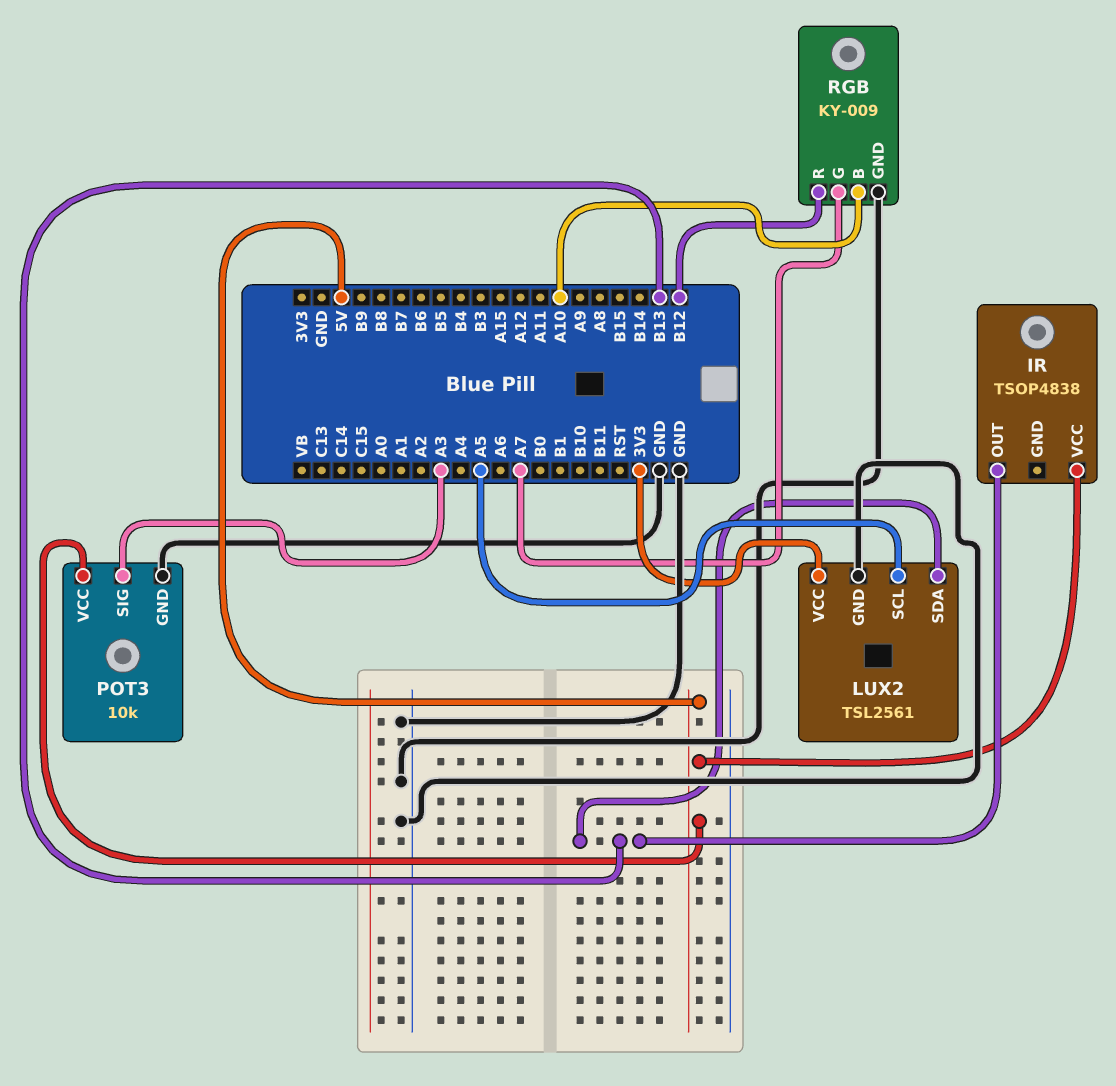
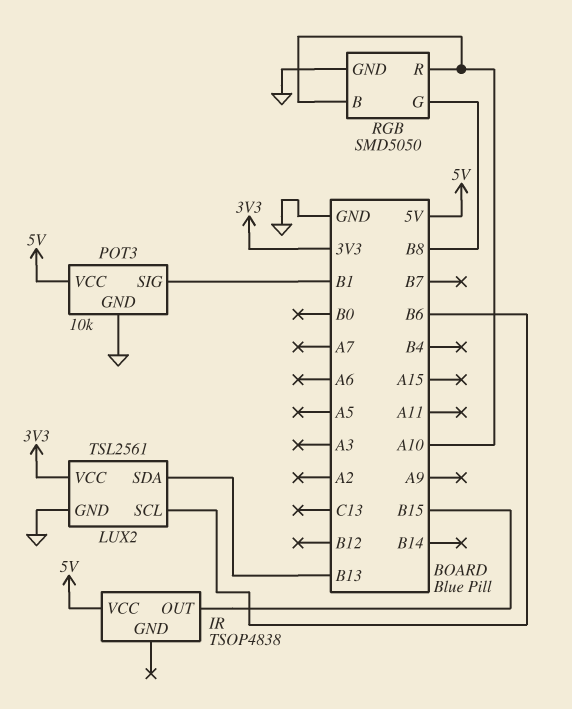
IR pin OUT: B13 -> B15
LUX2 pin SCL: A5 -> B6
POT3 pin SIG: A3 -> B1
RGB: KY-009 -> SMD5050
RGB pin G: A7 -> B8
RGB pin R: B12 -> A10

